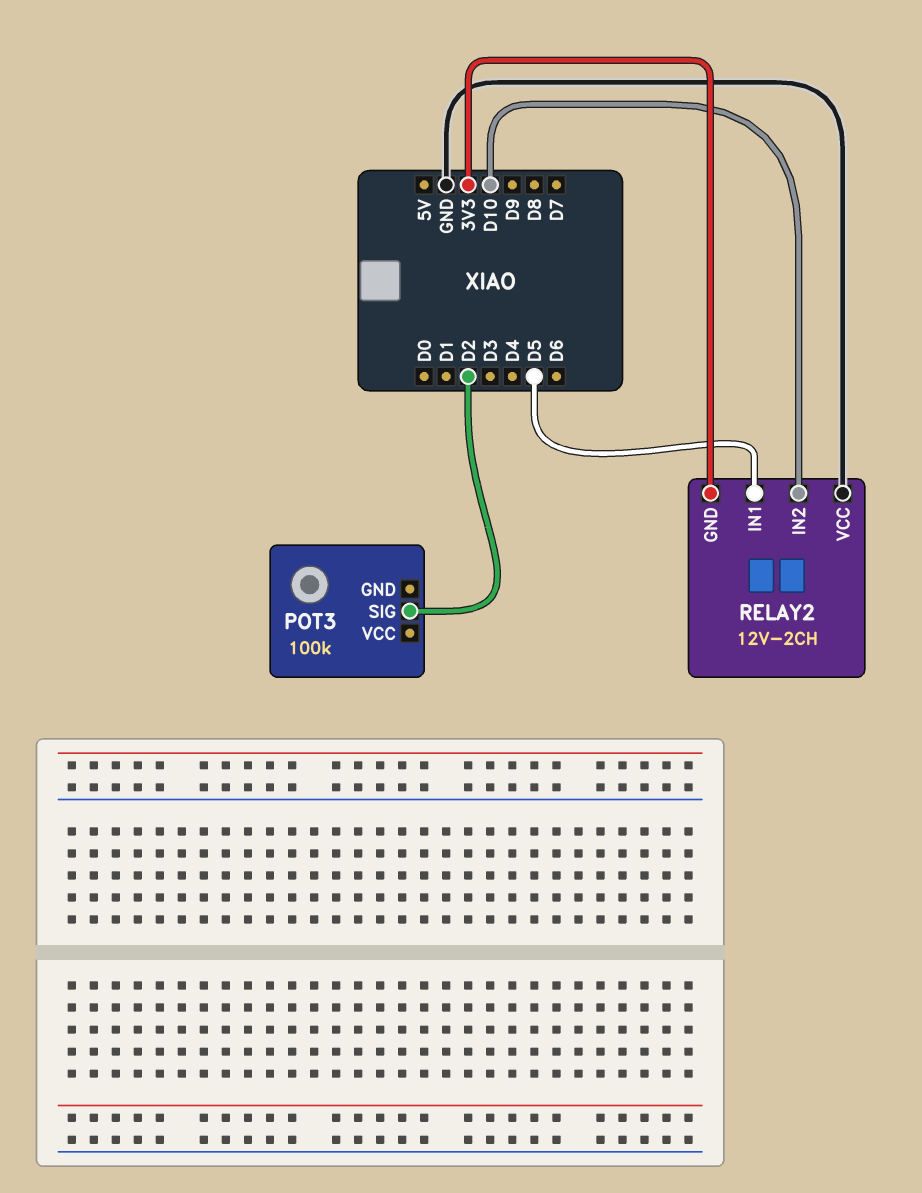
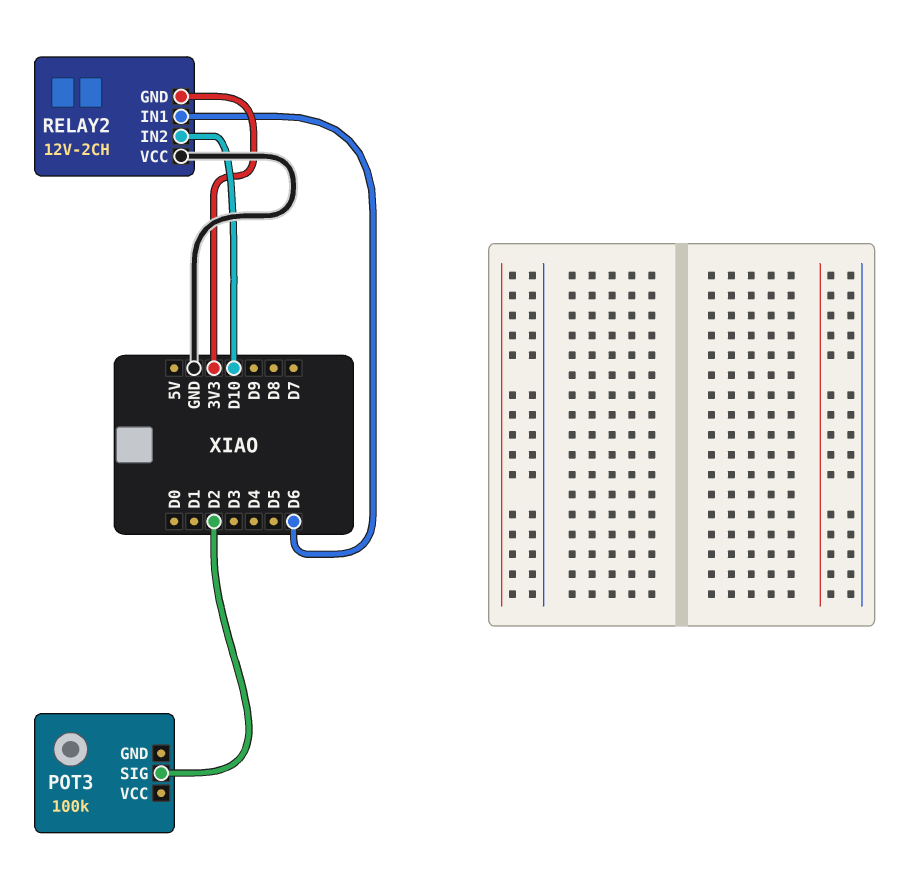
RELAY2 pin IN1: D5 -> D6

